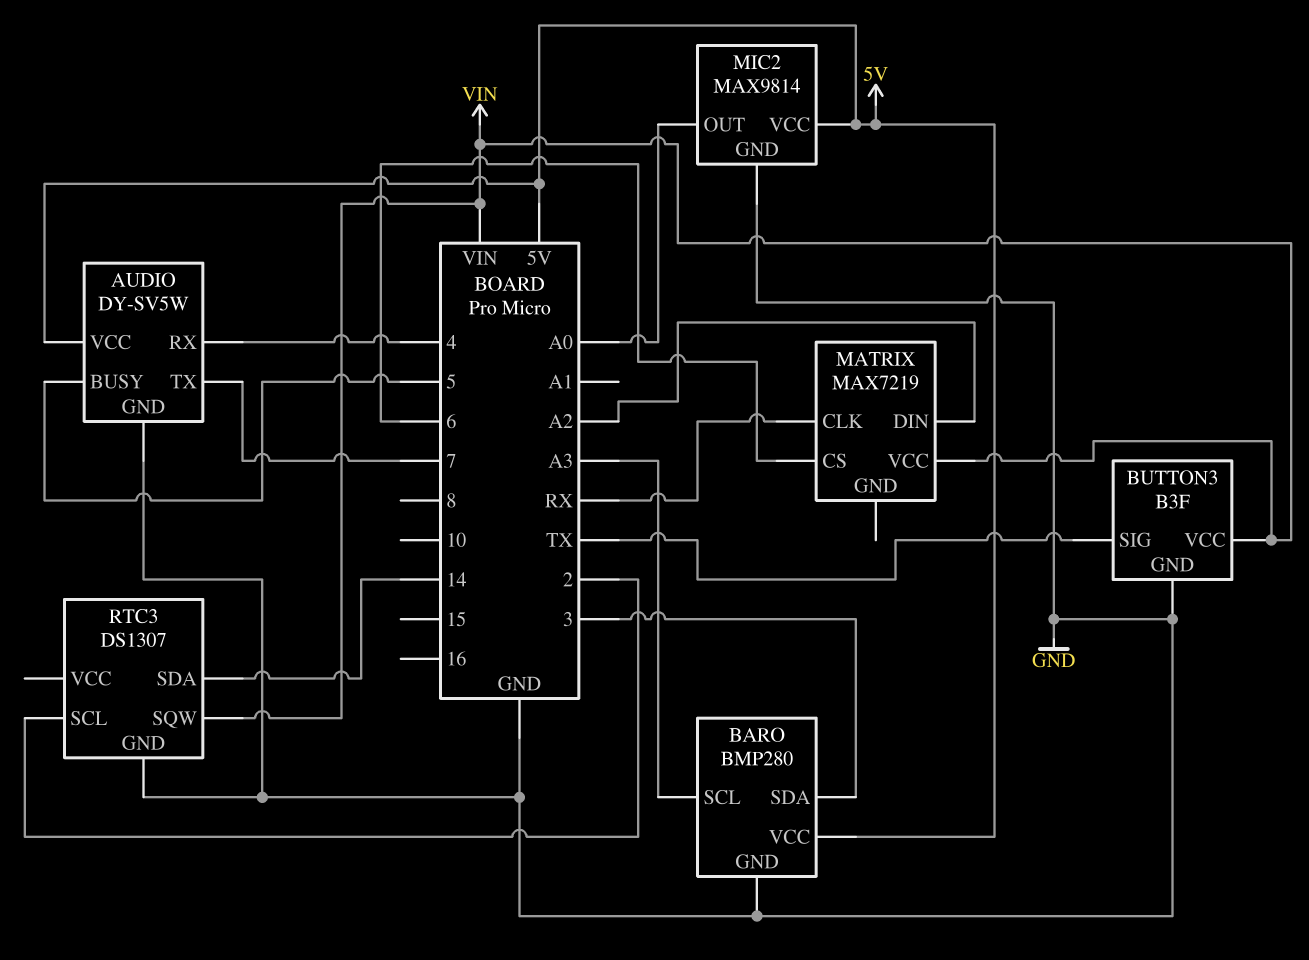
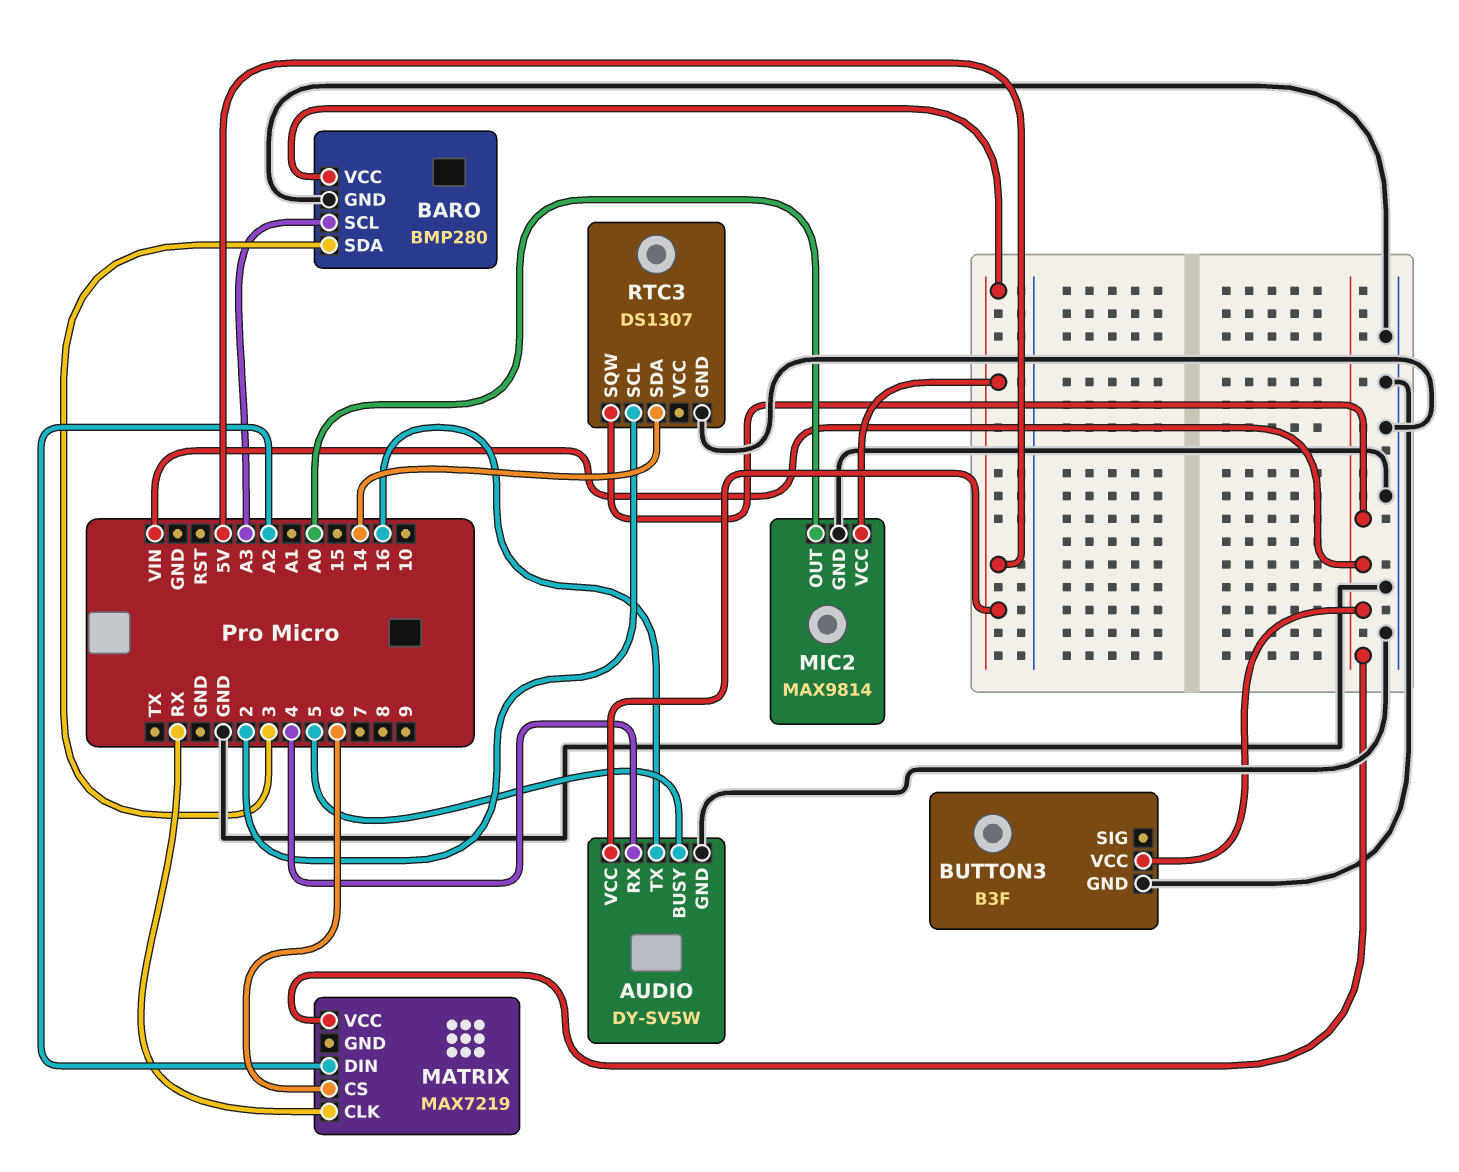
AUDIO pin TX: 7 -> 16
BUTTON3 pin SIG: TX -> none

